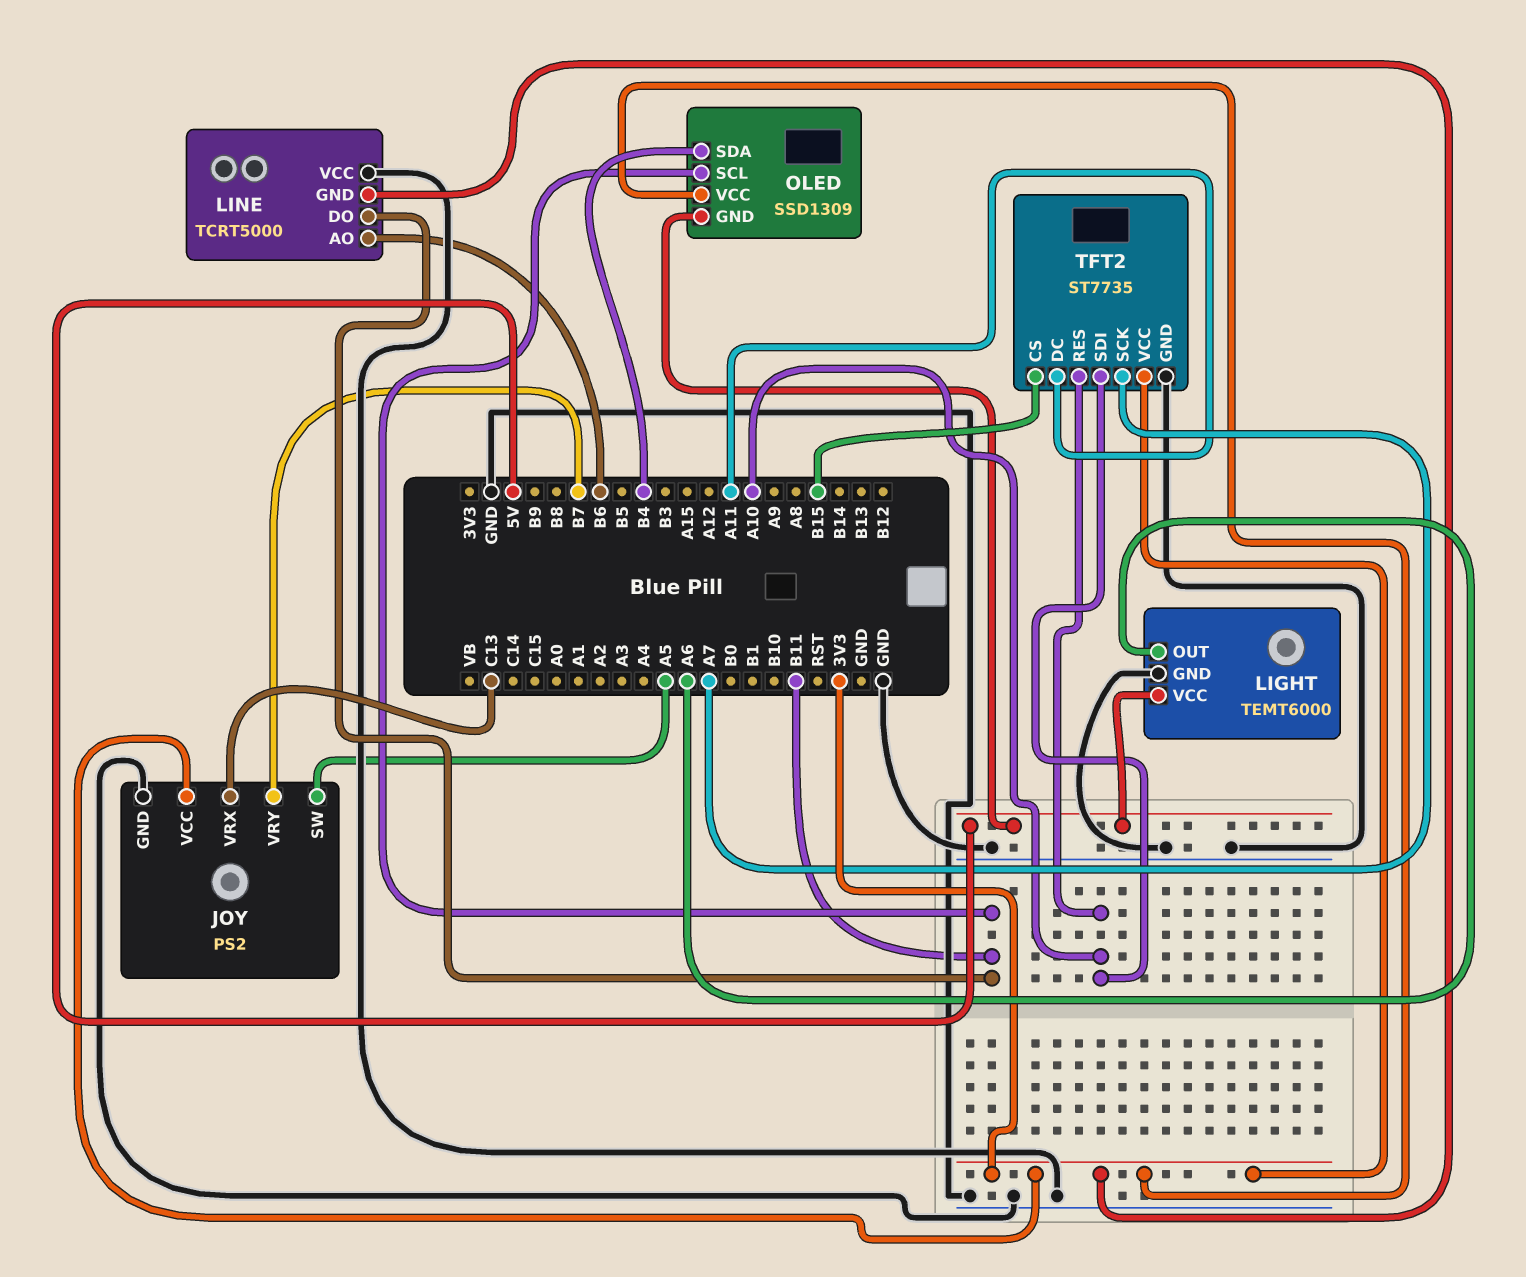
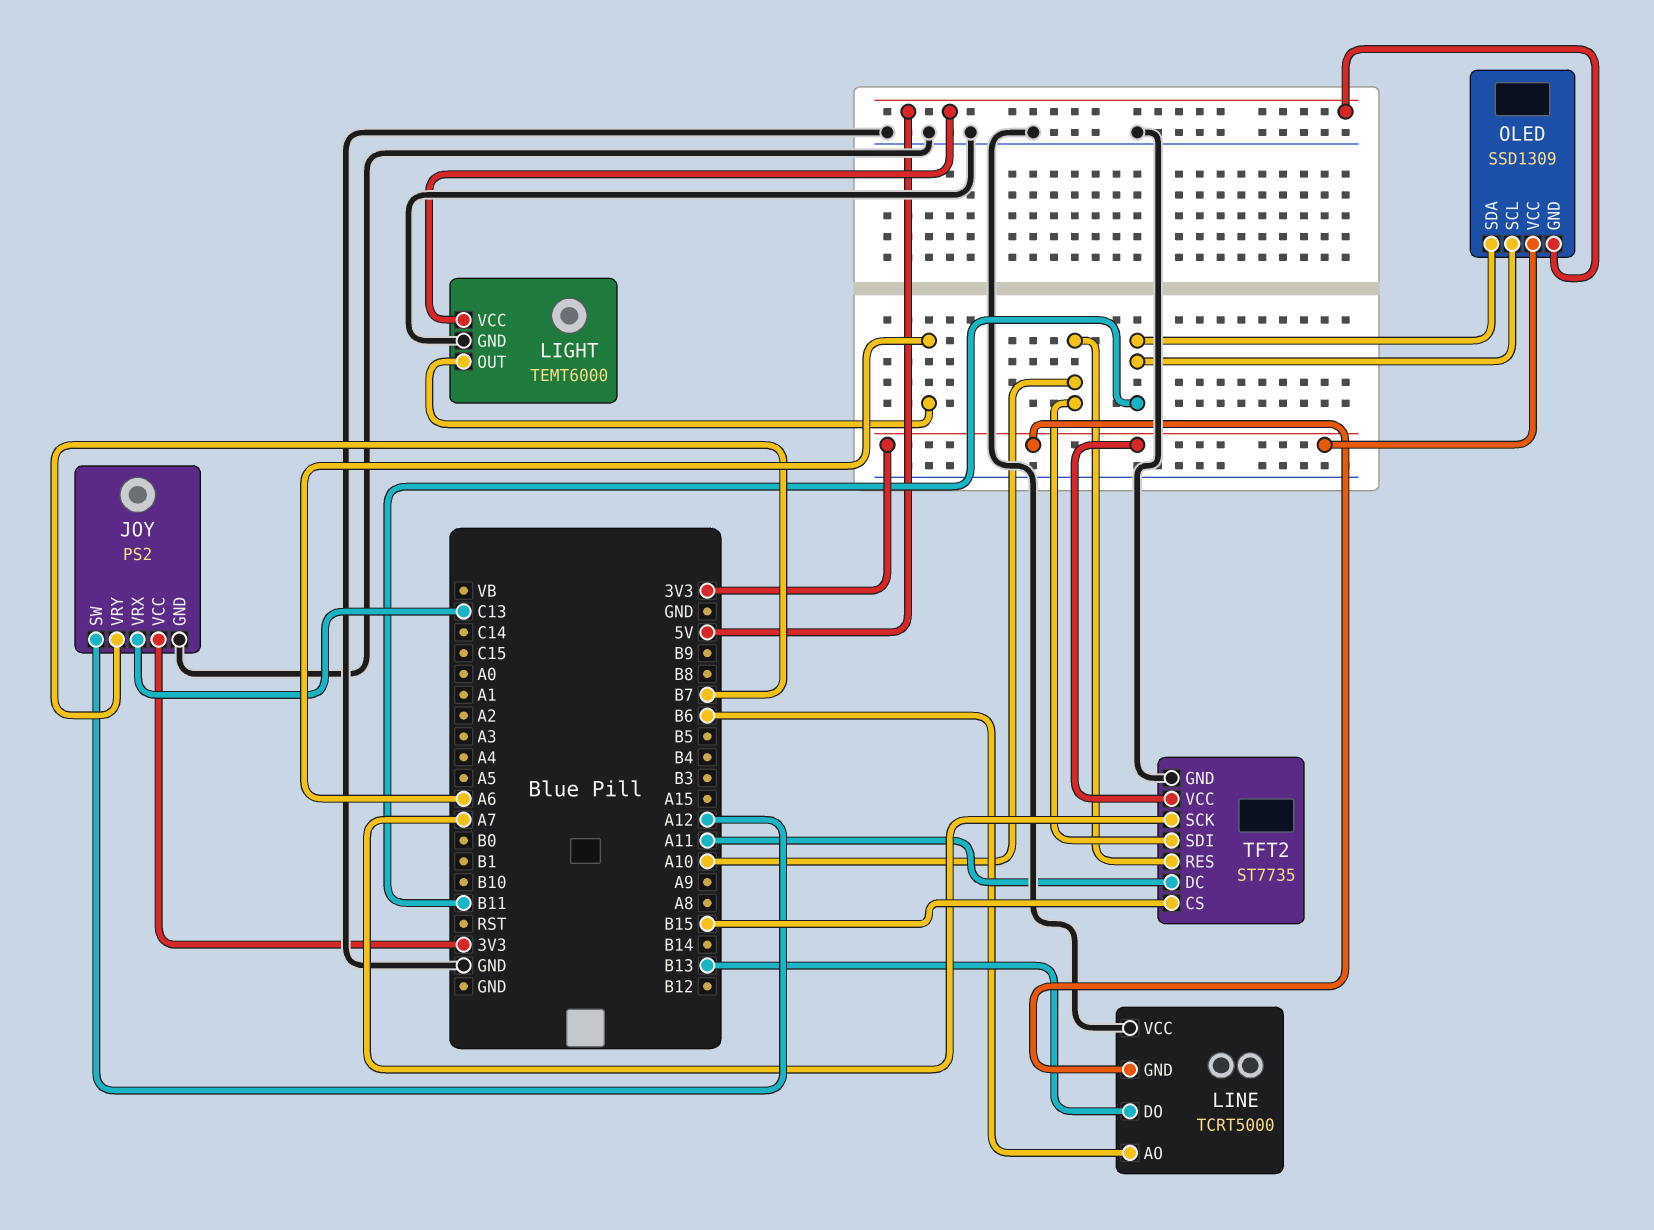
JOY pin SW: A5 -> A12
LINE pin DO: B11 -> B13
OLED pin SDA: B4 -> B11

